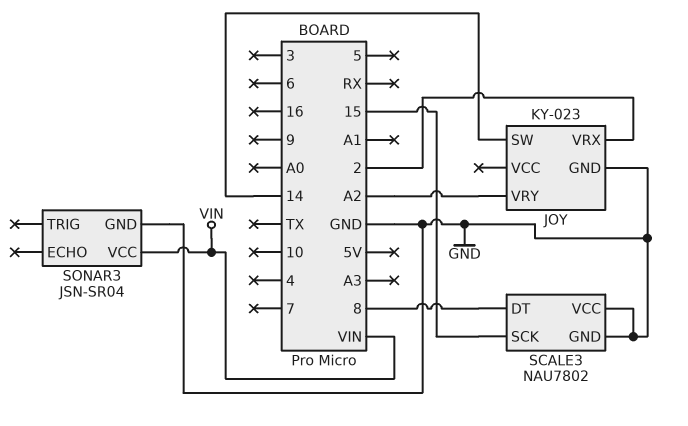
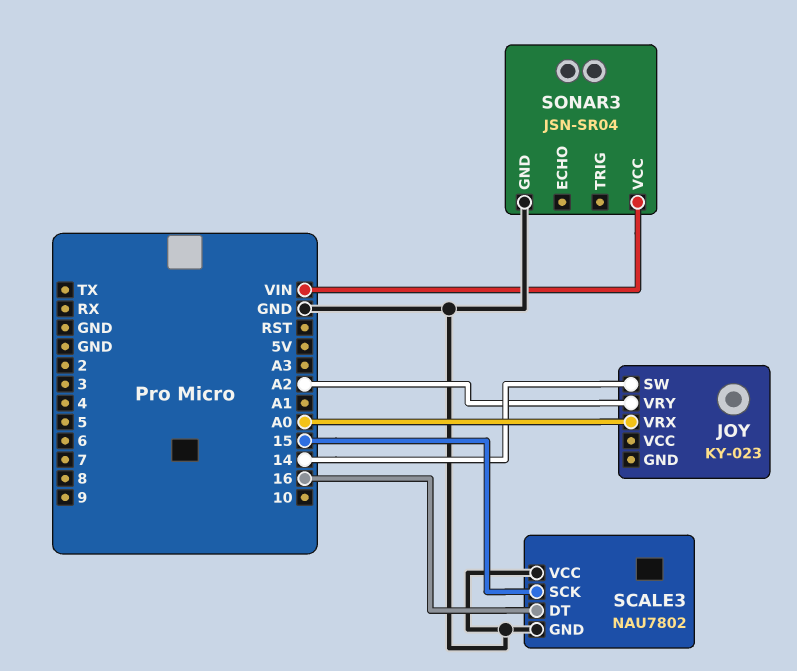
JOY pin GND: GND -> none
JOY pin VRX: 2 -> A0
SCALE3 pin DT: 8 -> 16

